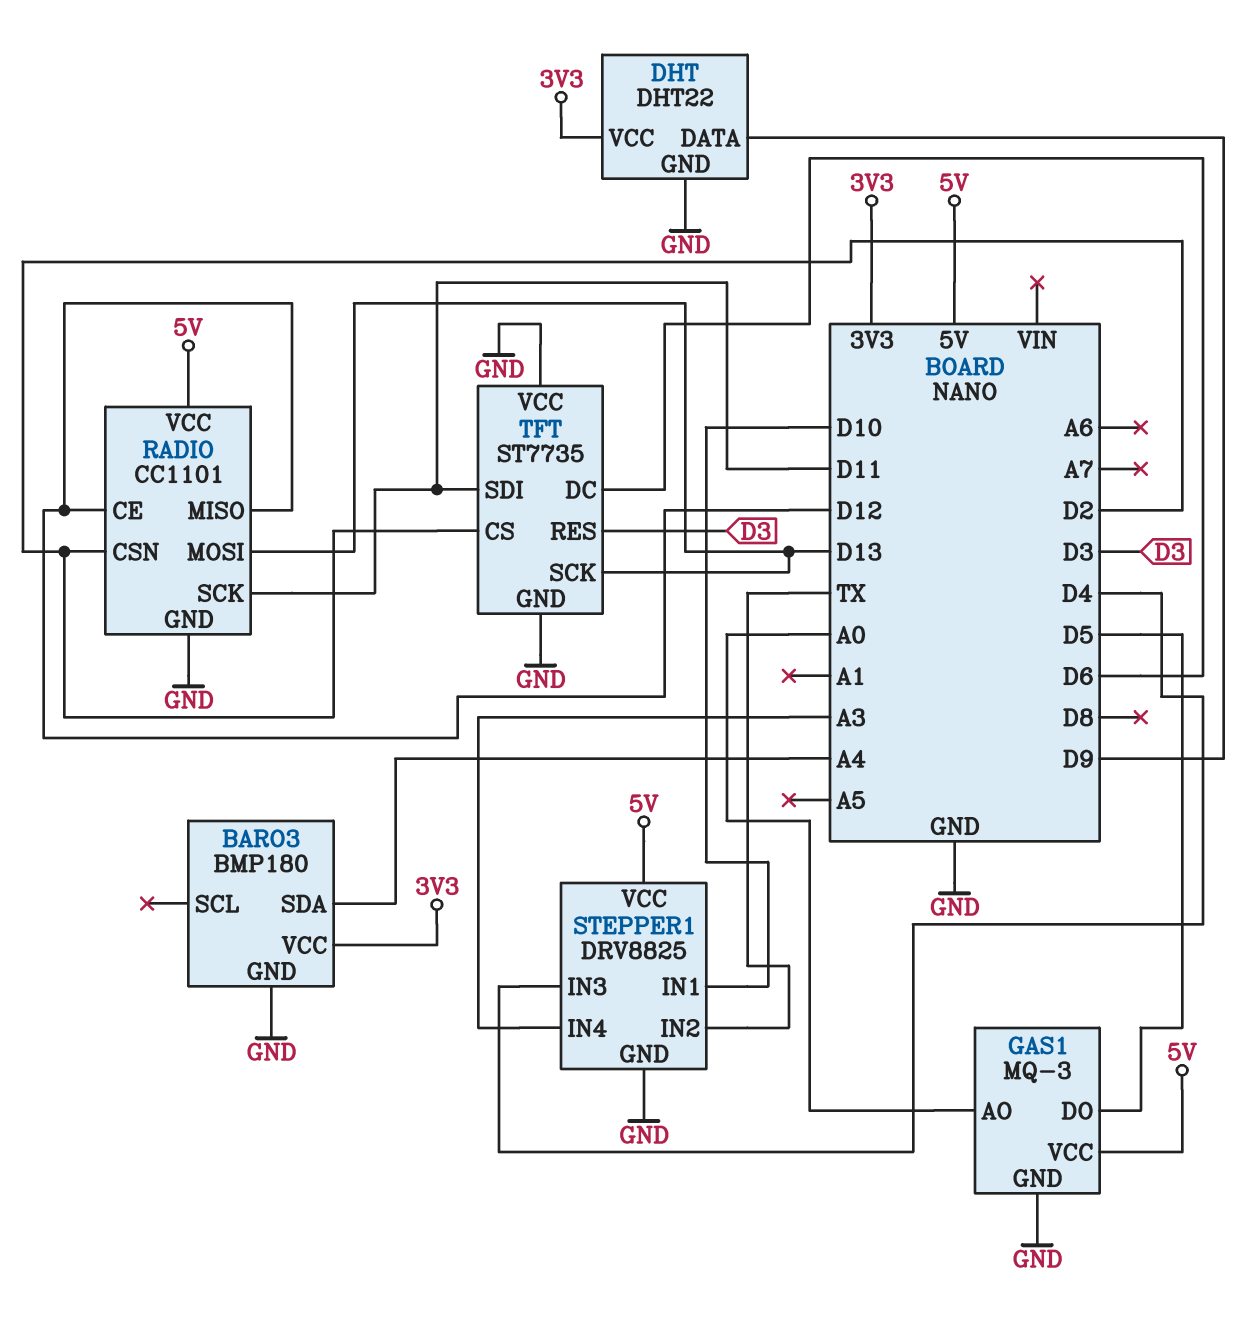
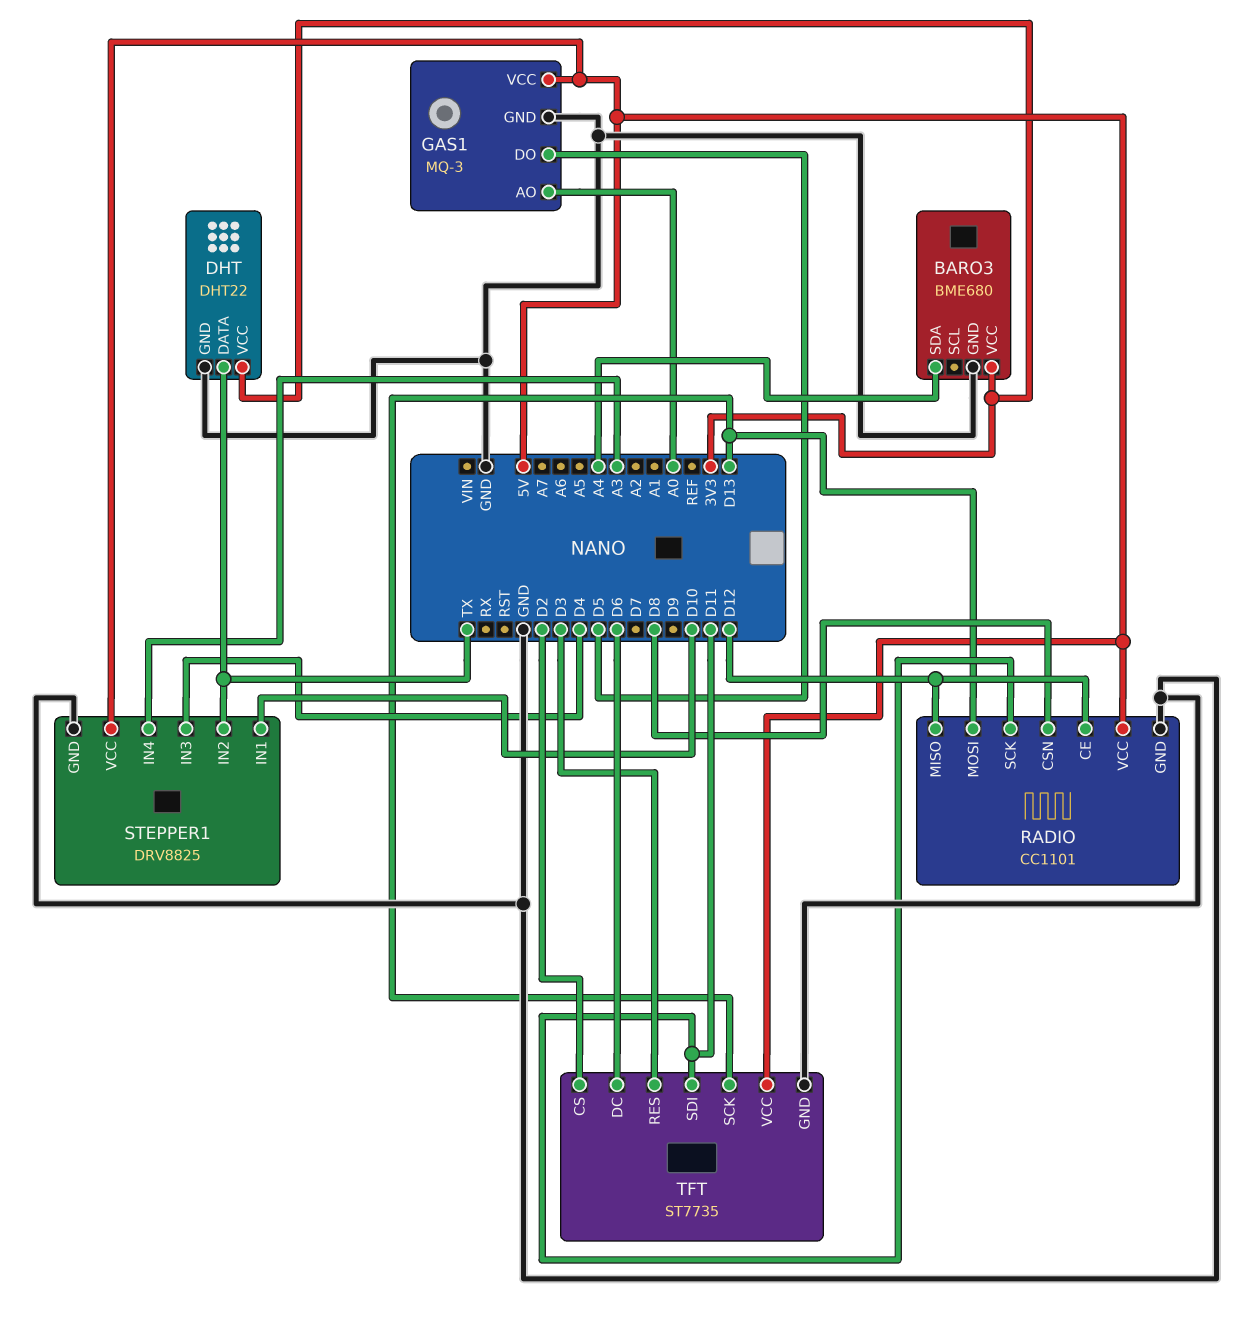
BARO3: BMP180 -> BME680
DHT pin DATA: D9 -> TX
RADIO pin CSN: D2 -> D8
TFT pin VCC: GND -> 5V

